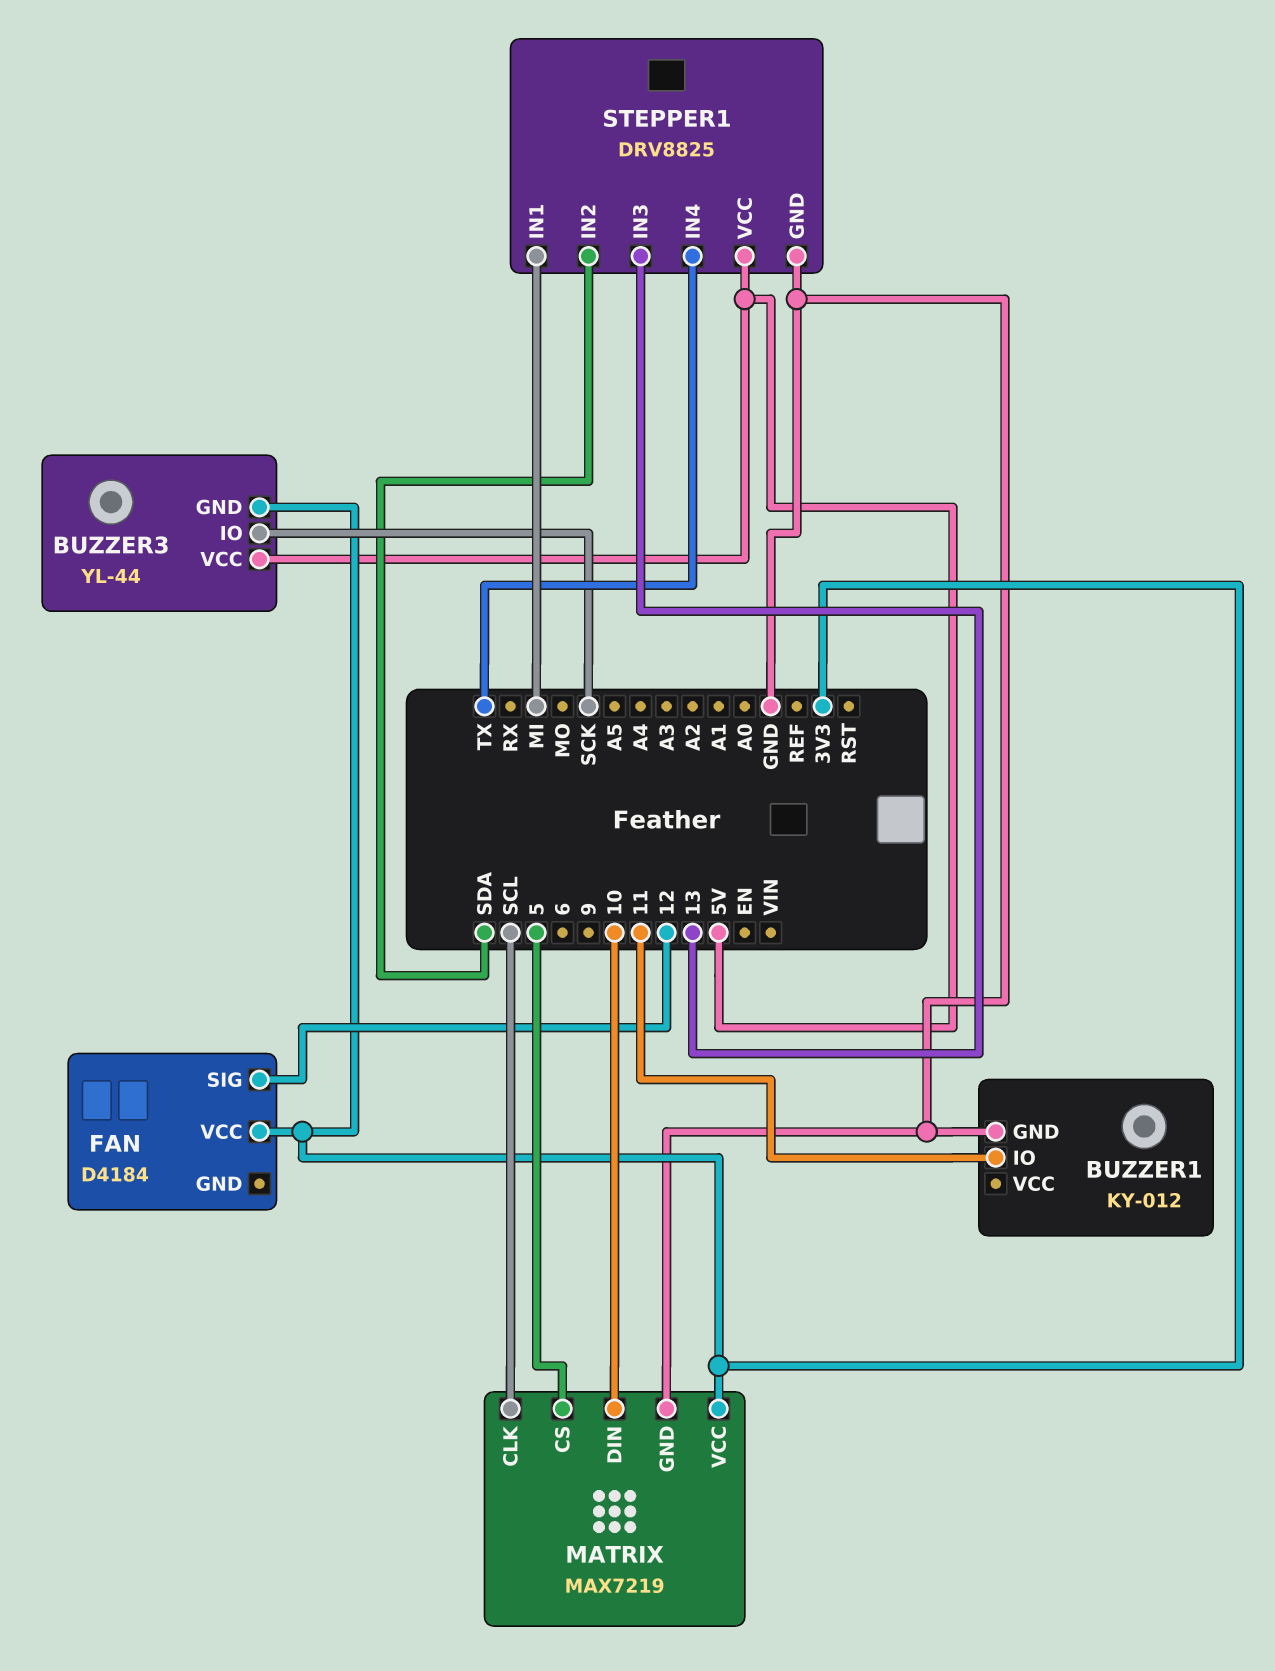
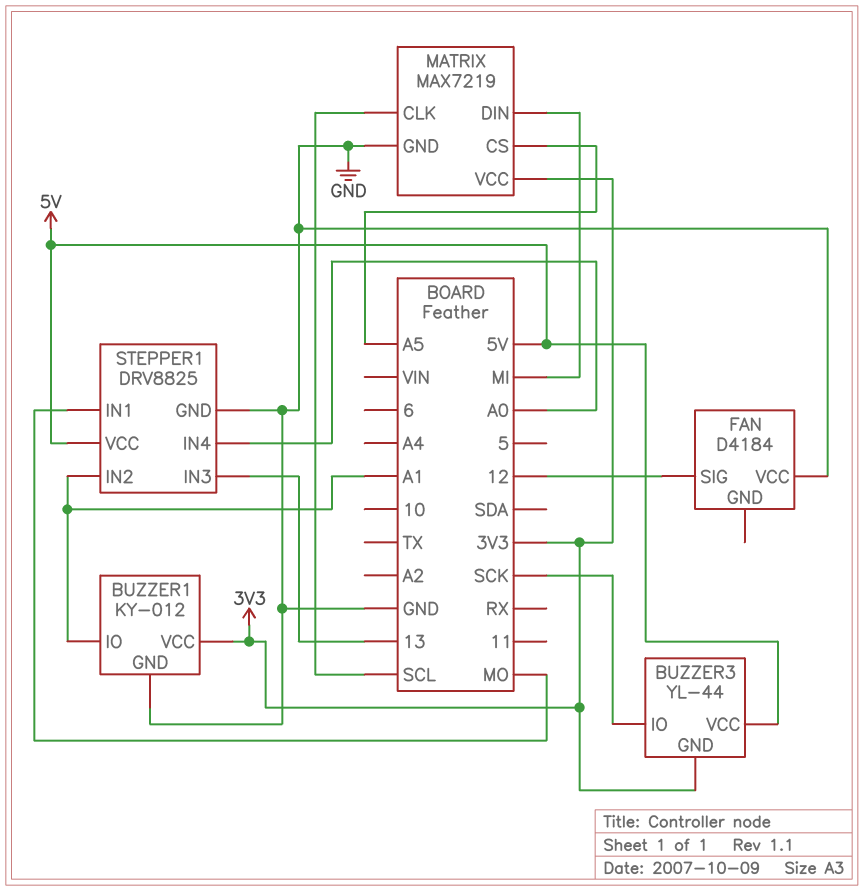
BUZZER1 pin IO: 11 -> A1
BUZZER1 pin VCC: none -> 3V3
FAN pin VCC: 3V3 -> GND
MATRIX pin CS: 5 -> A5
MATRIX pin DIN: 10 -> MI
STEPPER1 pin IN1: MI -> MO
STEPPER1 pin IN2: SDA -> A1
STEPPER1 pin IN4: TX -> A0

